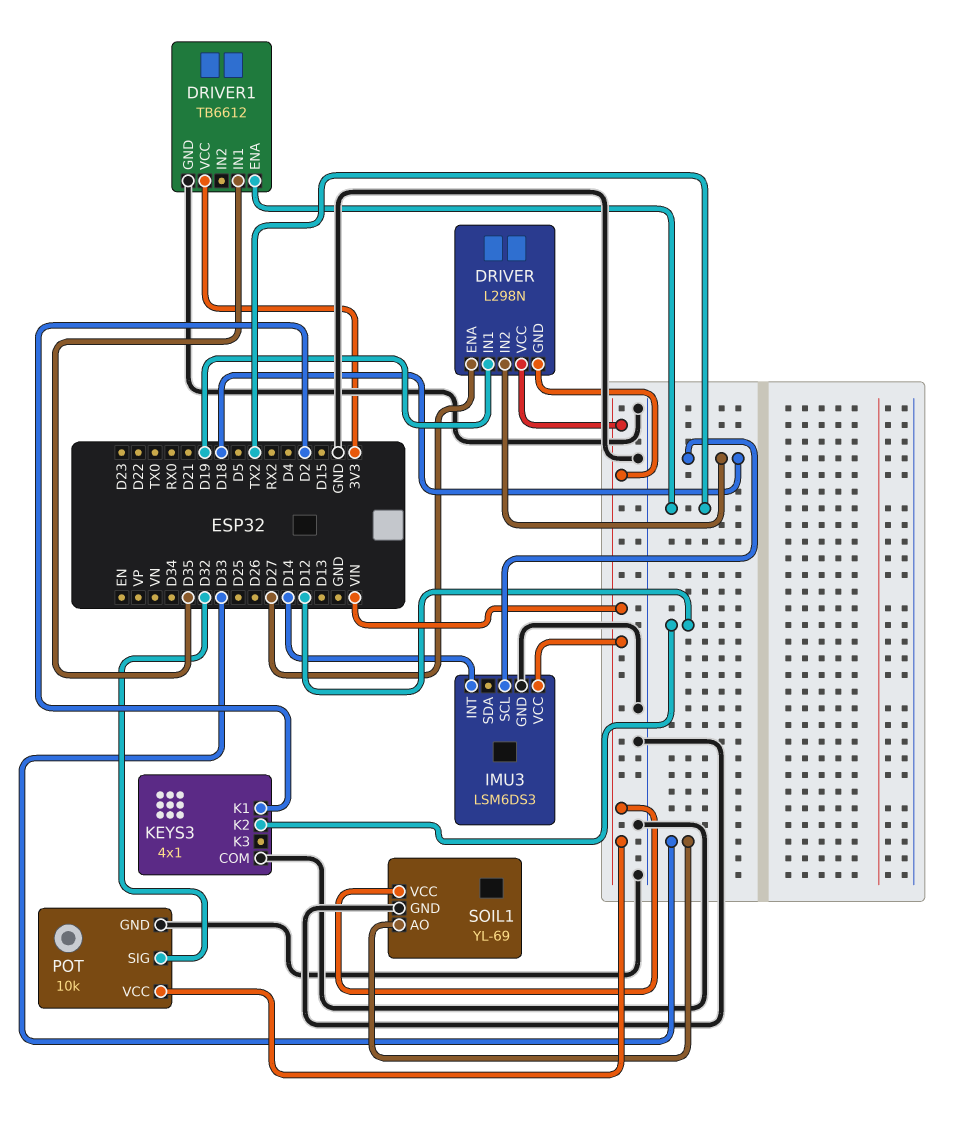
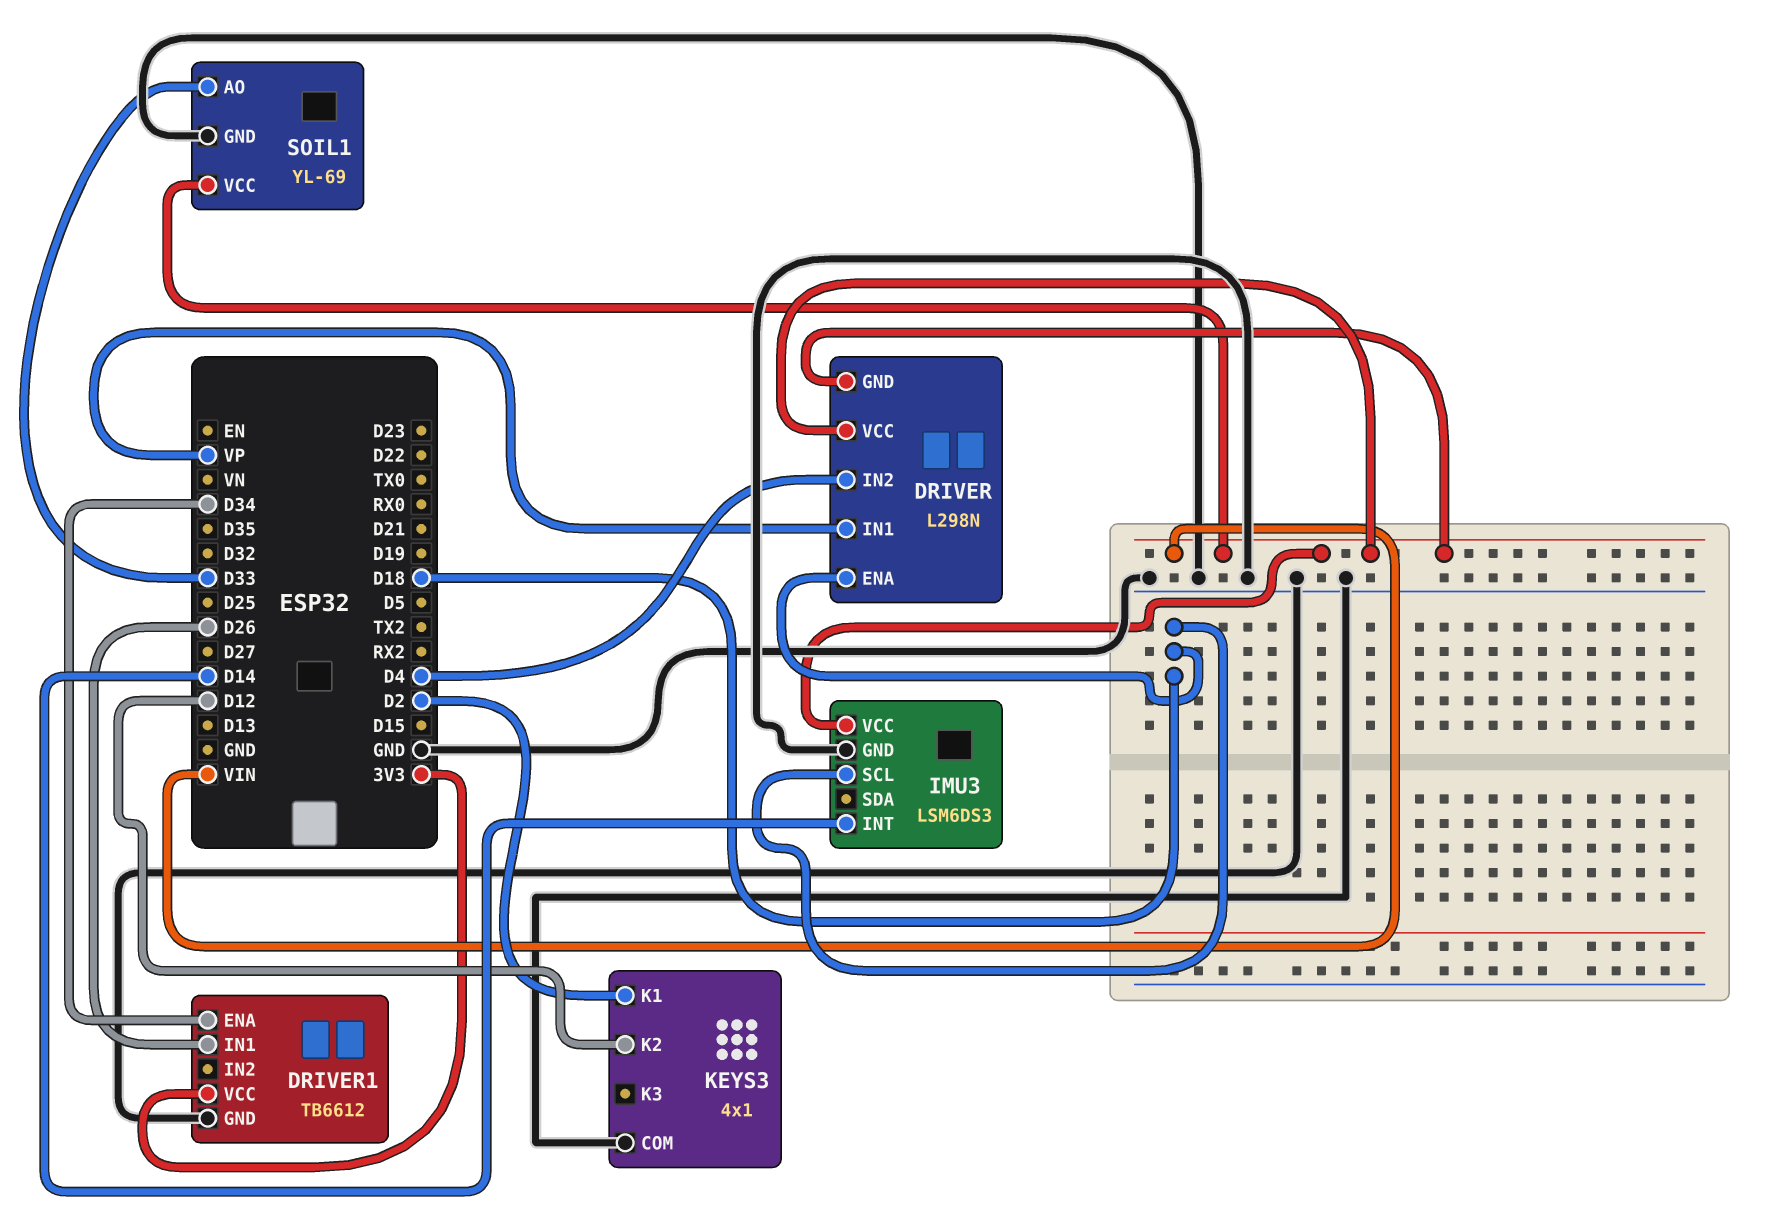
DRIVER pin ENA: D27 -> D18
DRIVER pin IN1: D19 -> VP
DRIVER pin IN2: D18 -> D4
DRIVER1 pin ENA: TX2 -> D34
DRIVER1 pin IN1: D35 -> D26
POT: 10k -> none
POT pin GND: GND -> none
POT pin SIG: D32 -> none
POT pin VCC: VIN -> none

